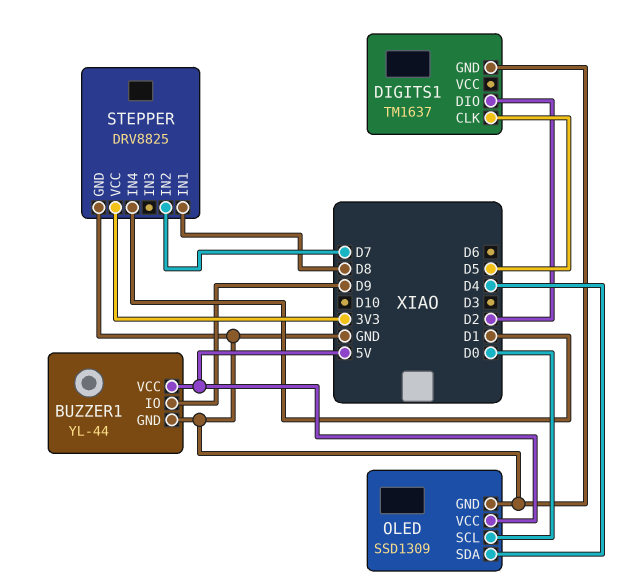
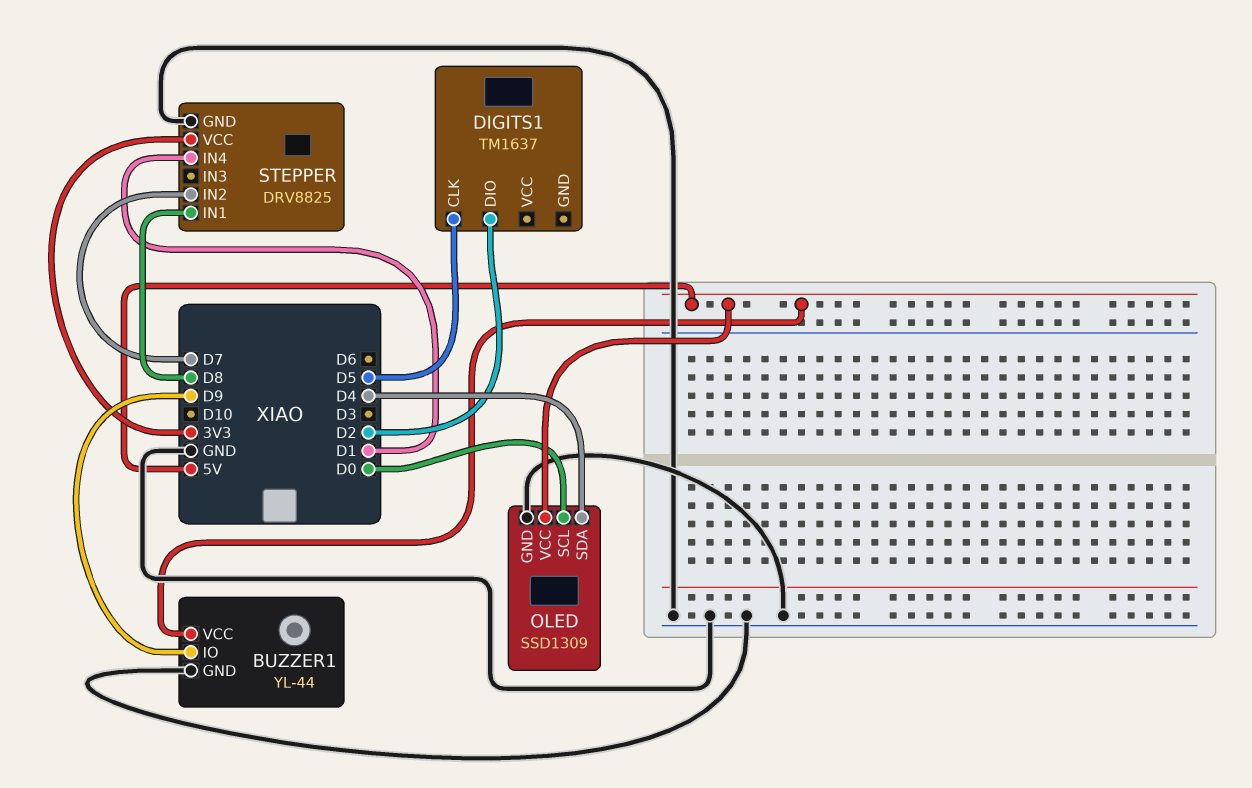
DIGITS1 pin GND: GND -> none

